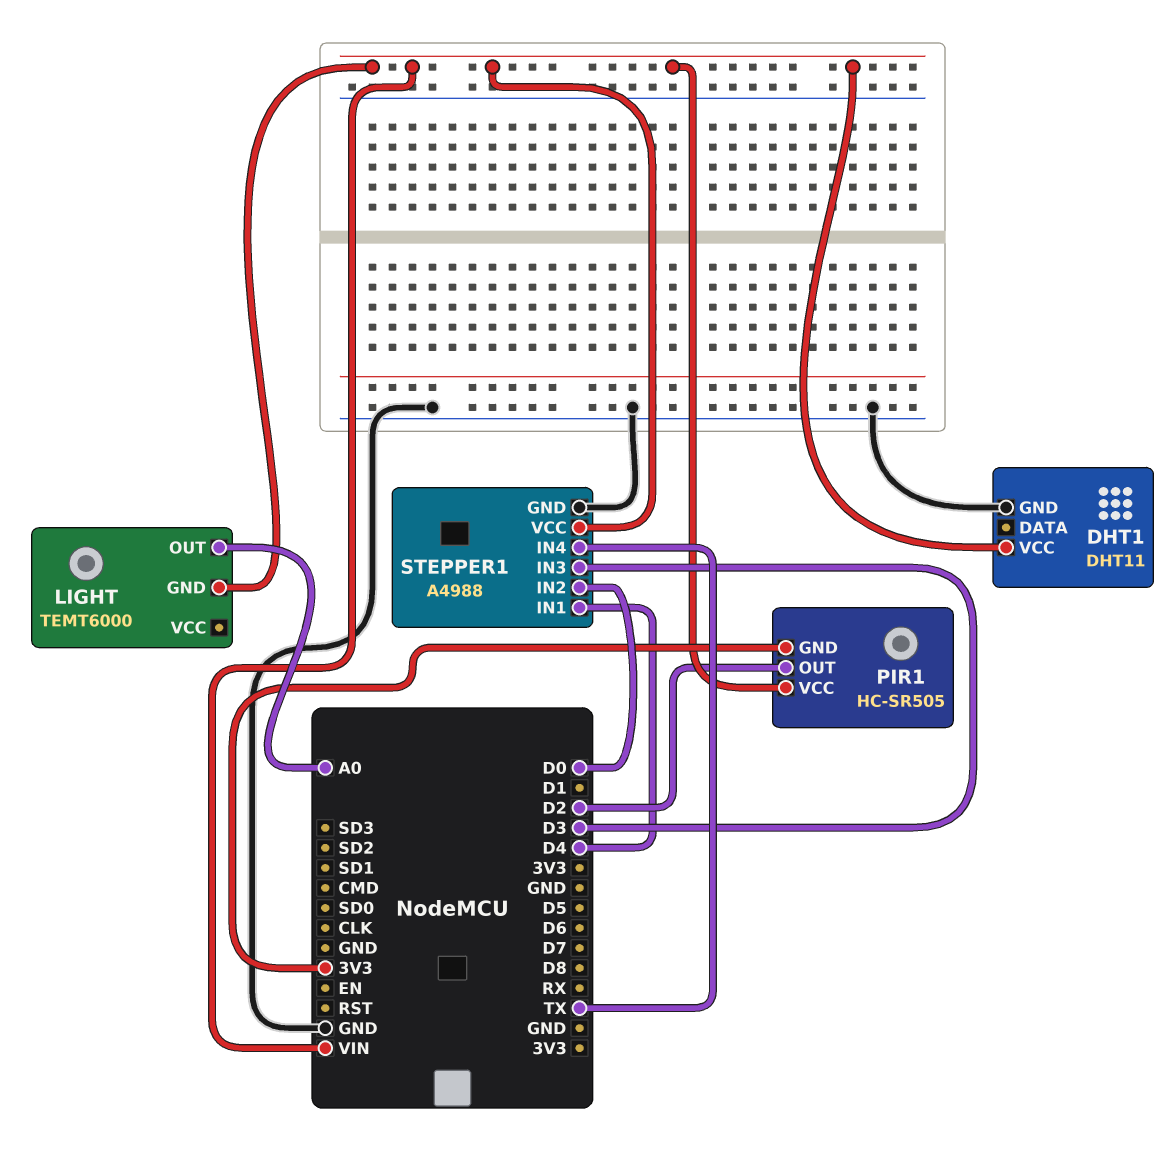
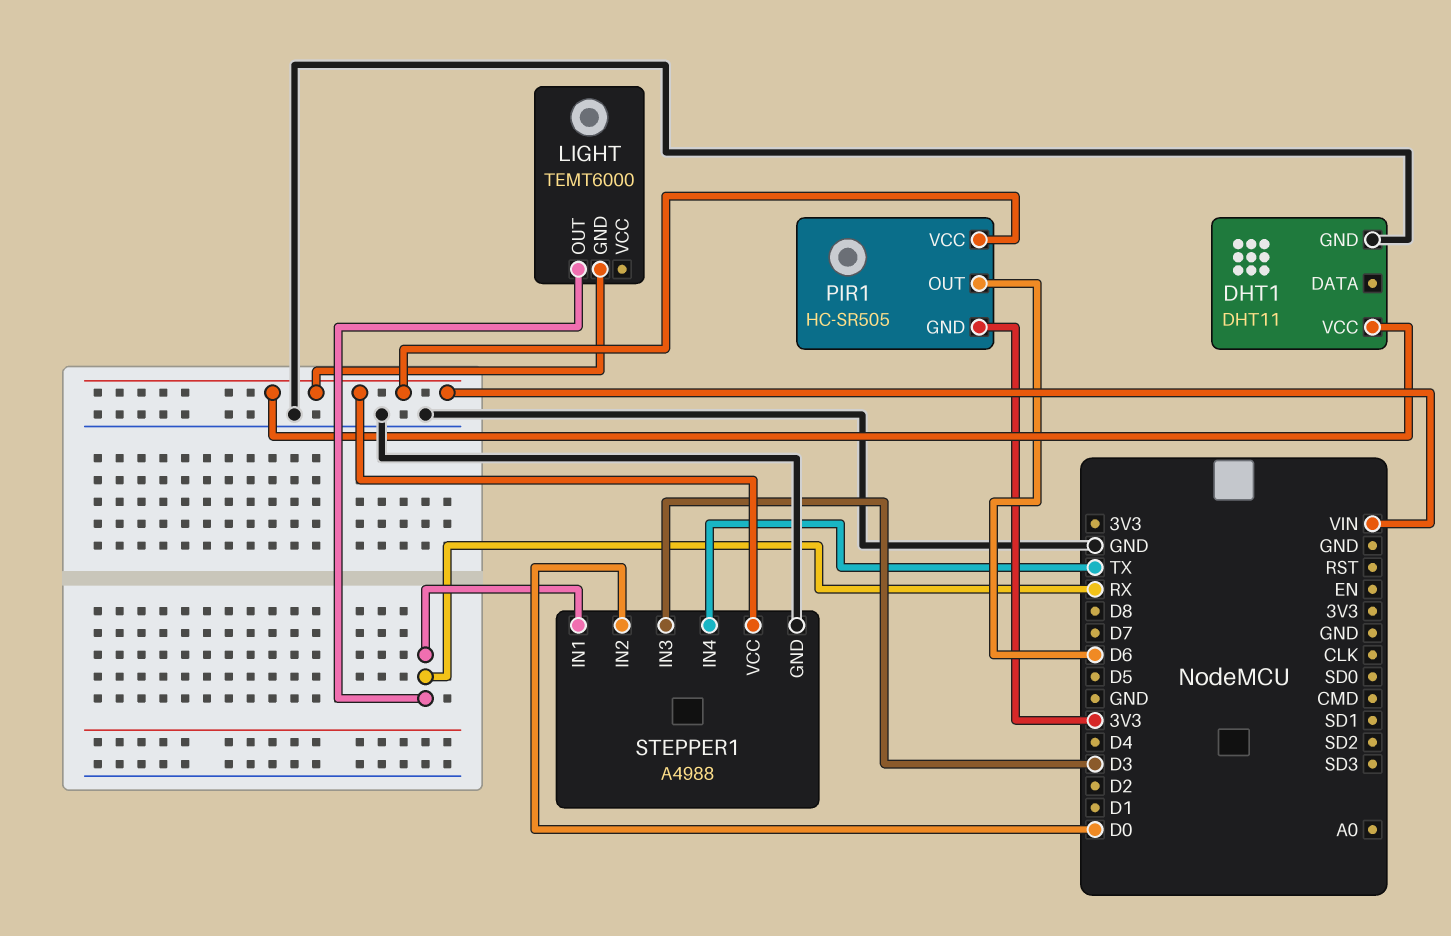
LIGHT pin OUT: A0 -> RX
PIR1 pin OUT: D2 -> D6
STEPPER1 pin IN1: D4 -> RX

